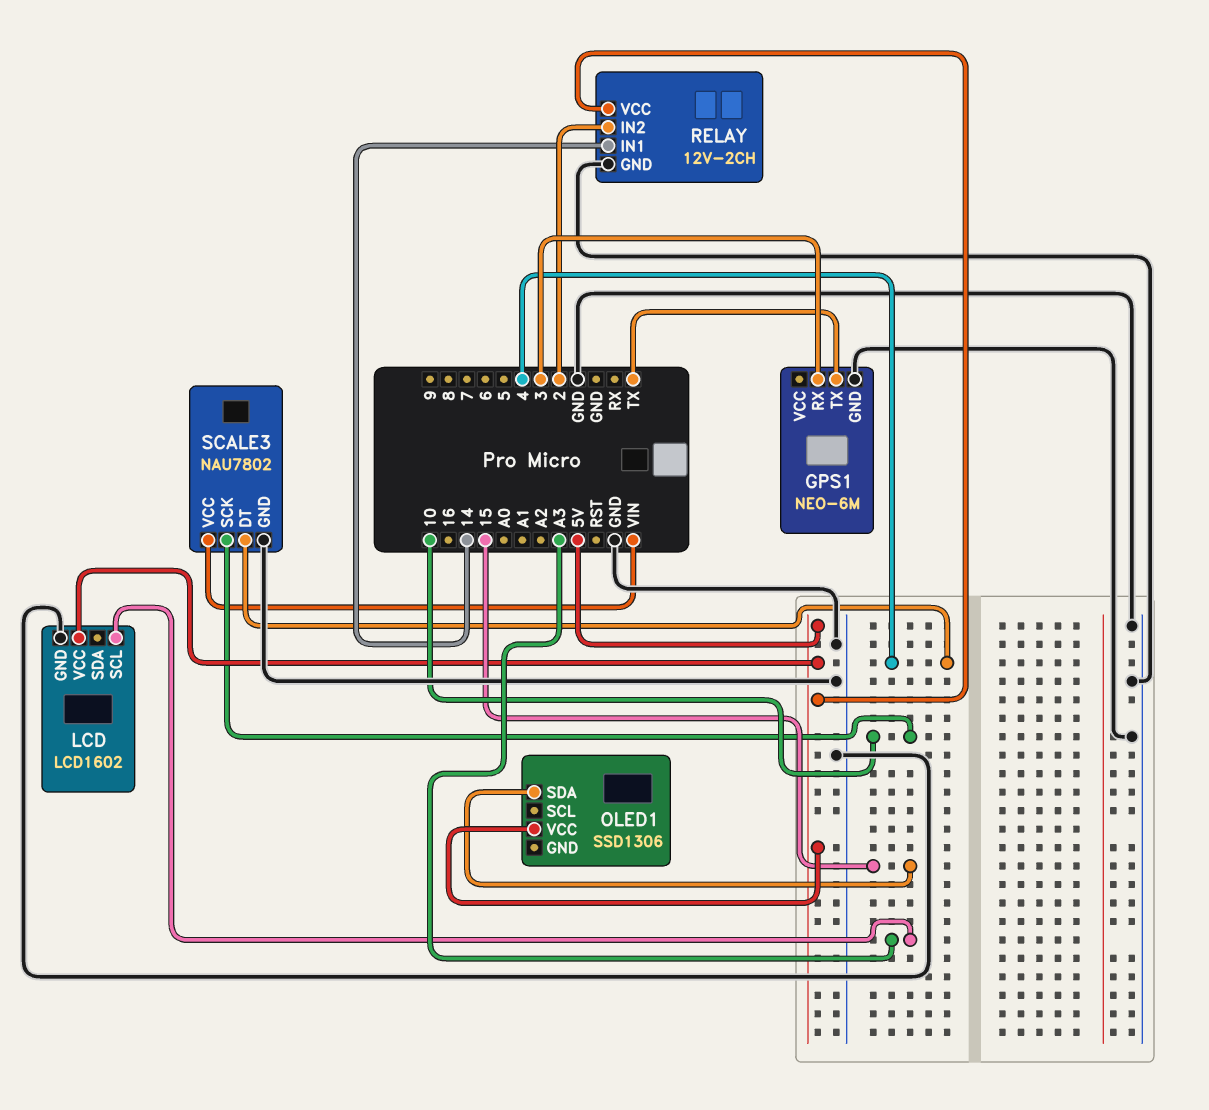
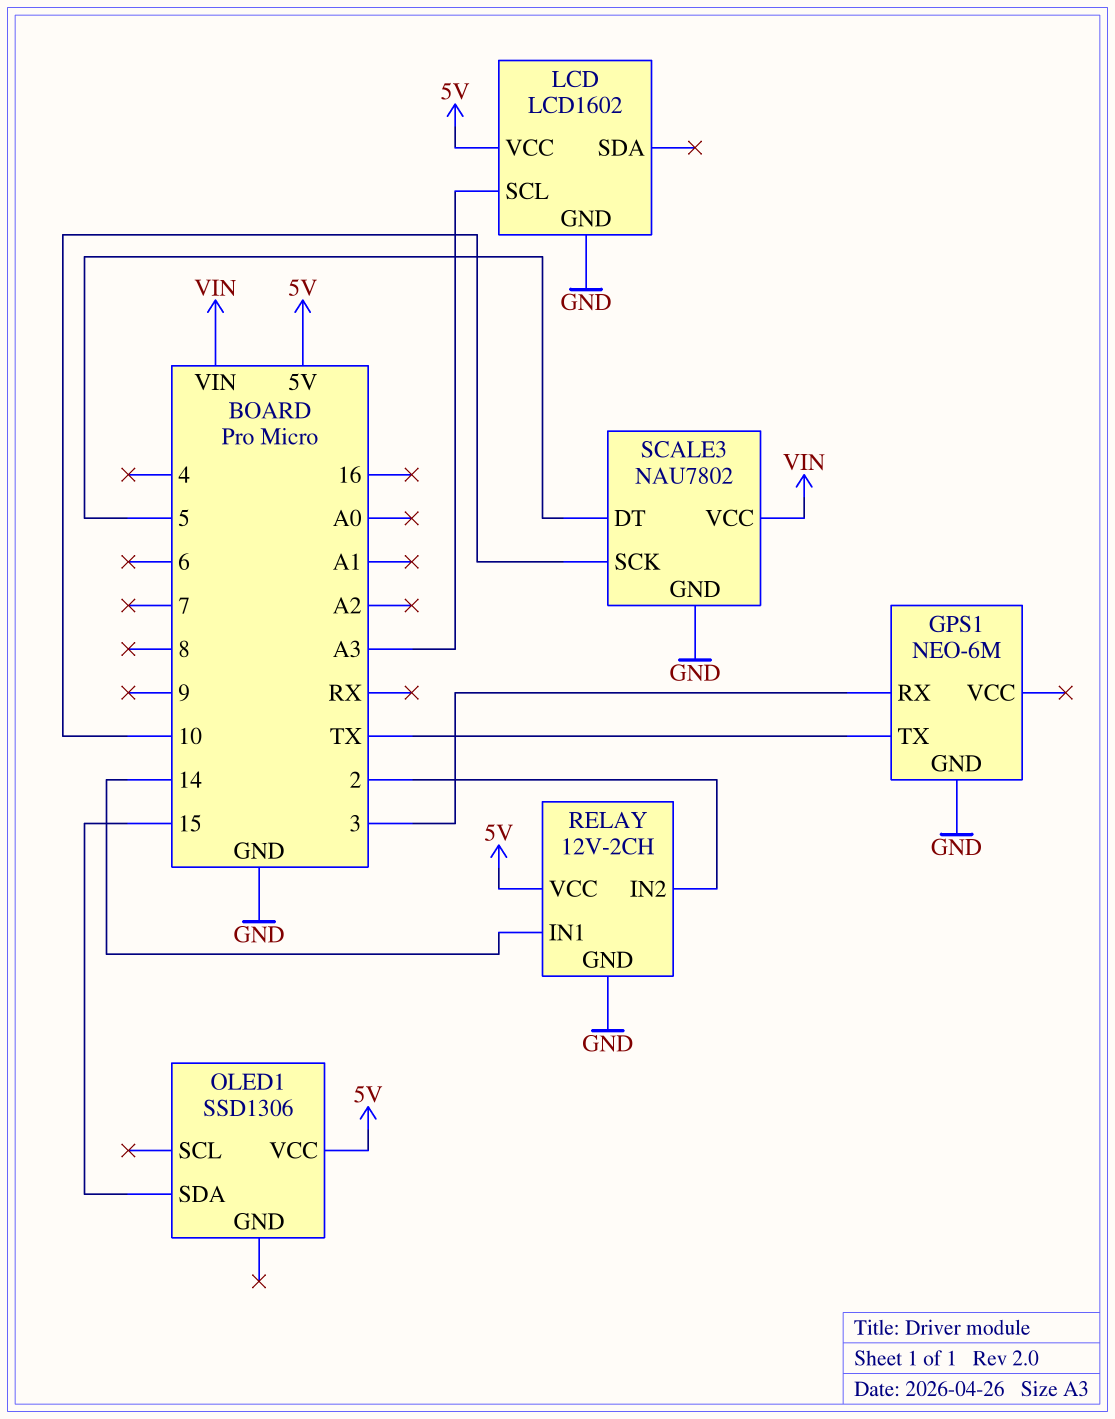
SCALE3 pin DT: 4 -> 5

